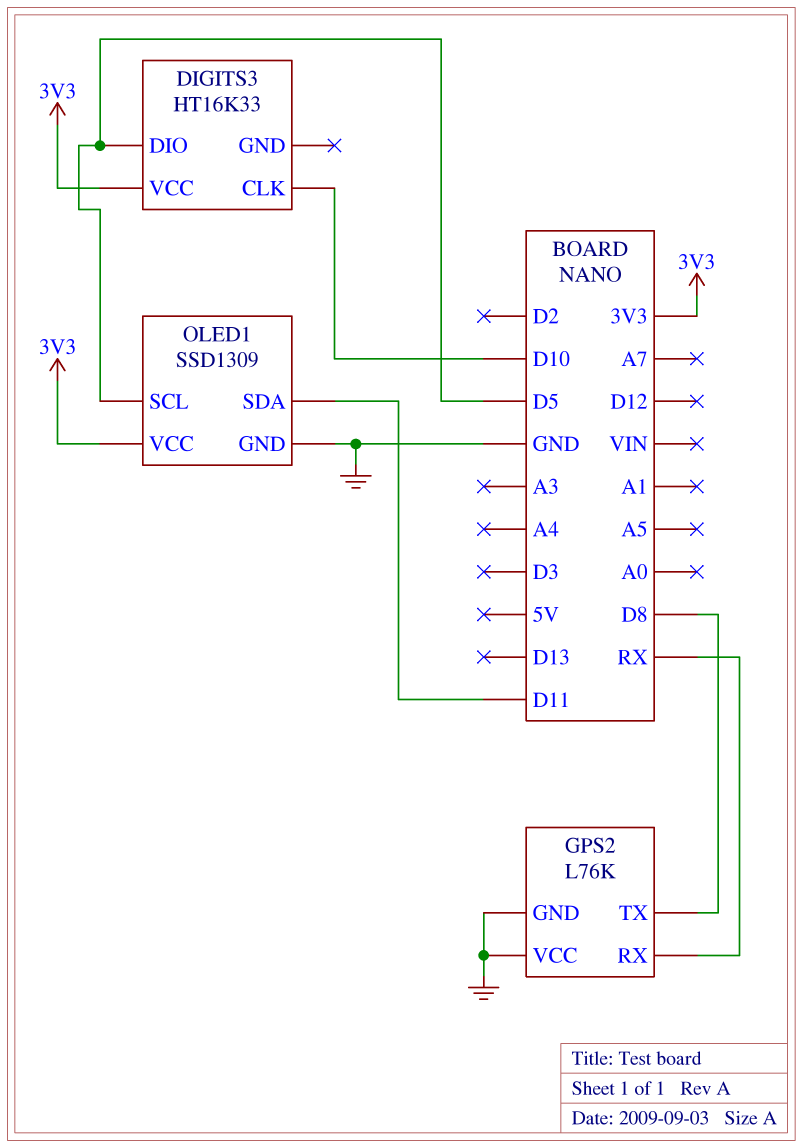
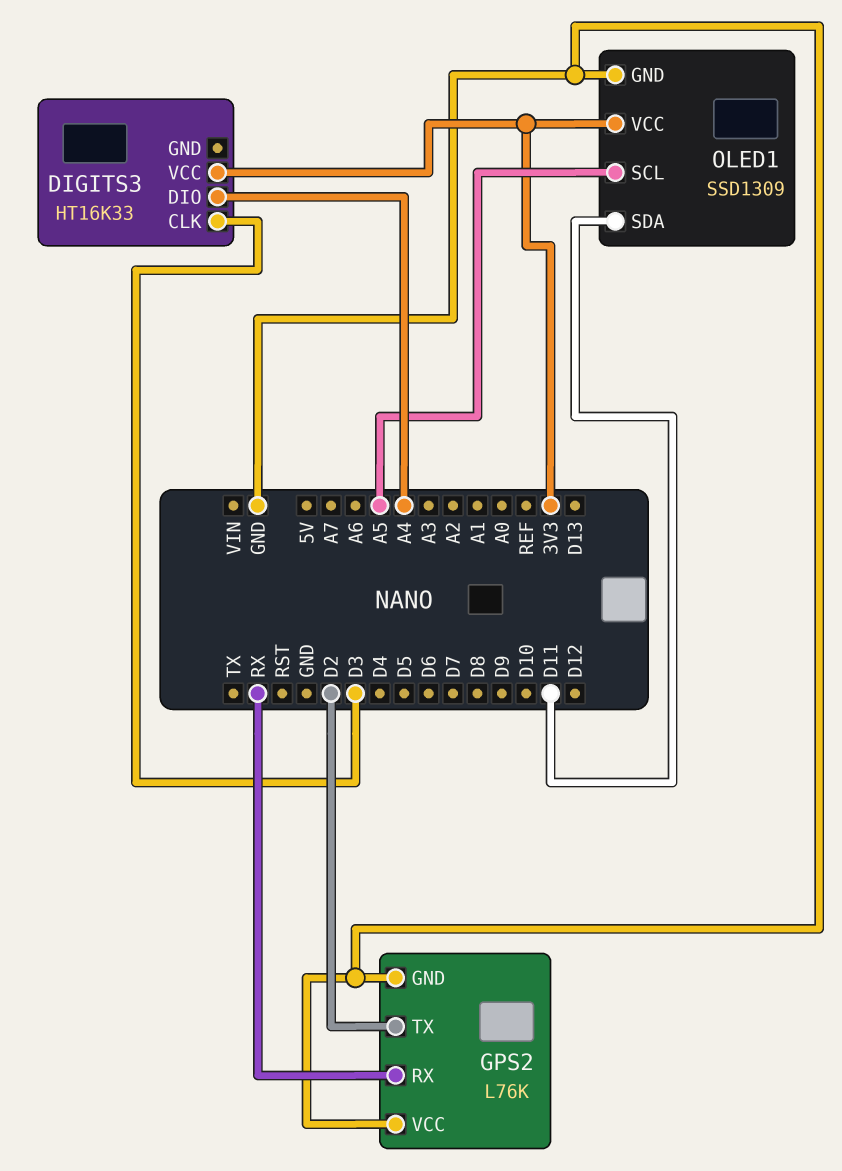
DIGITS3 pin CLK: D10 -> D3
DIGITS3 pin DIO: D5 -> A4
GPS2 pin TX: D8 -> D2
OLED1 pin SCL: D5 -> A5

